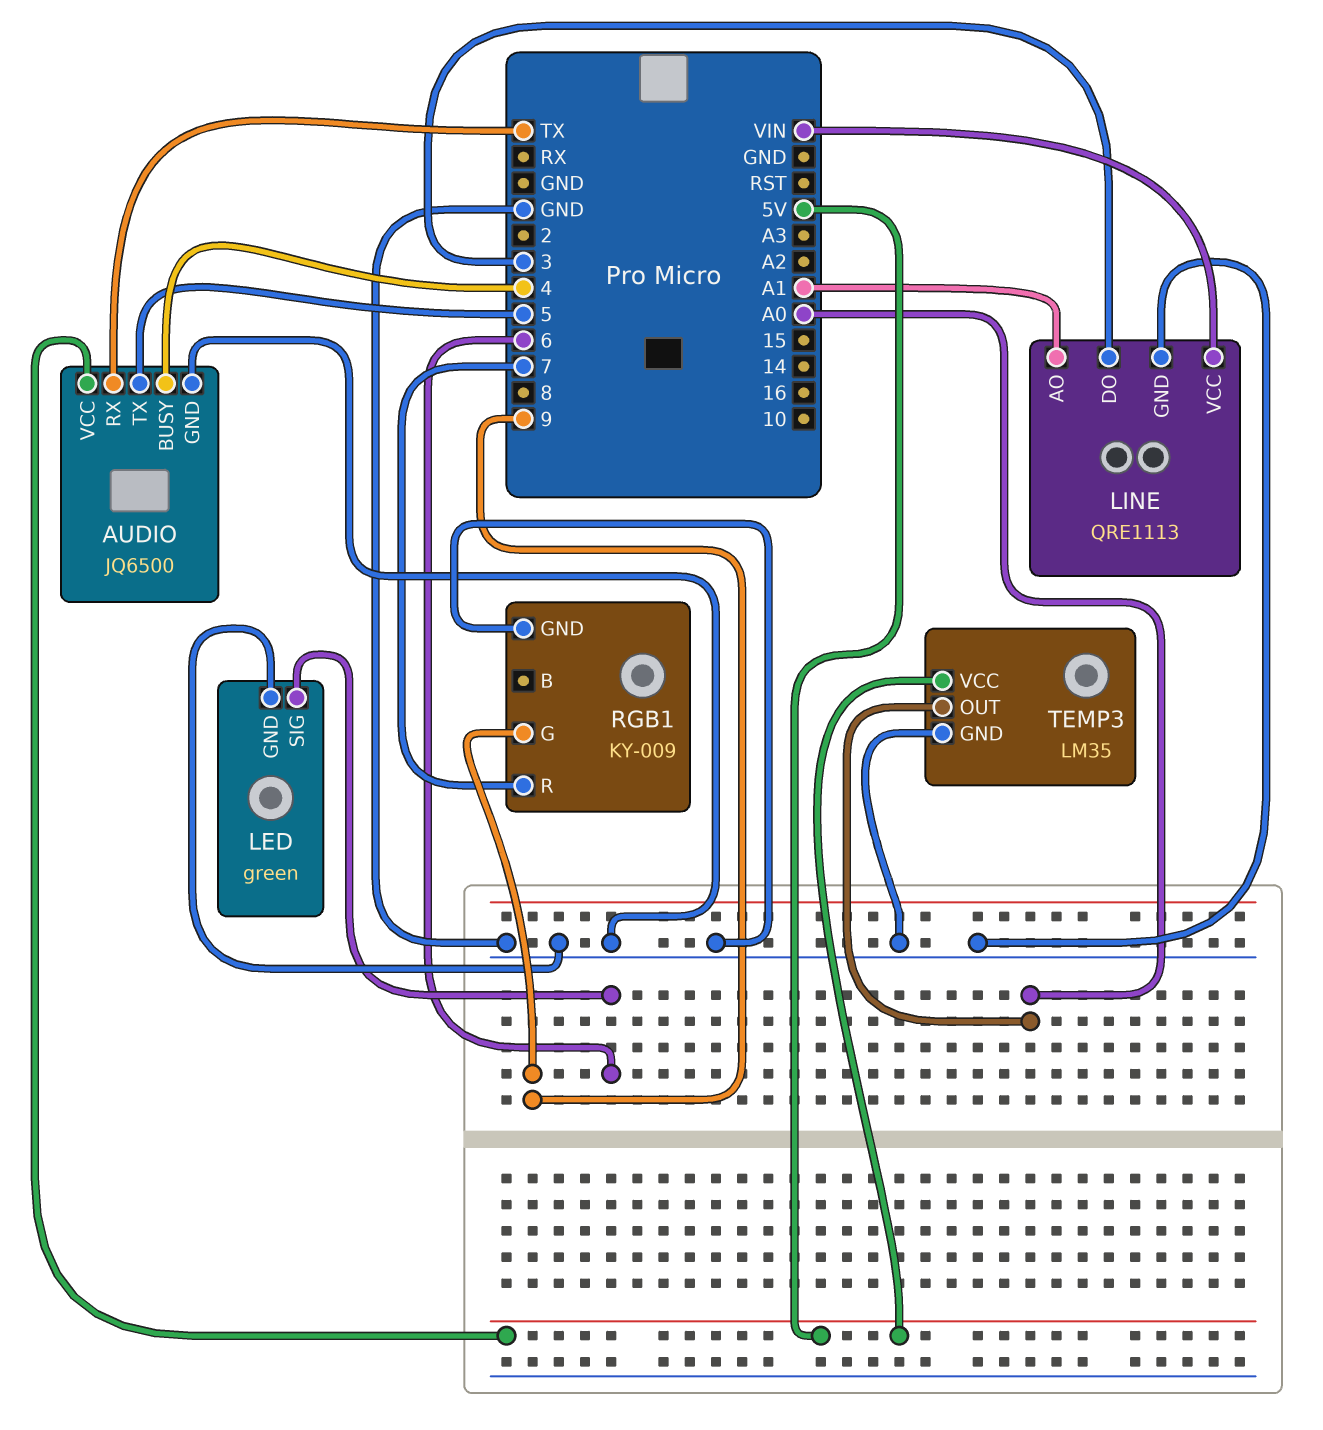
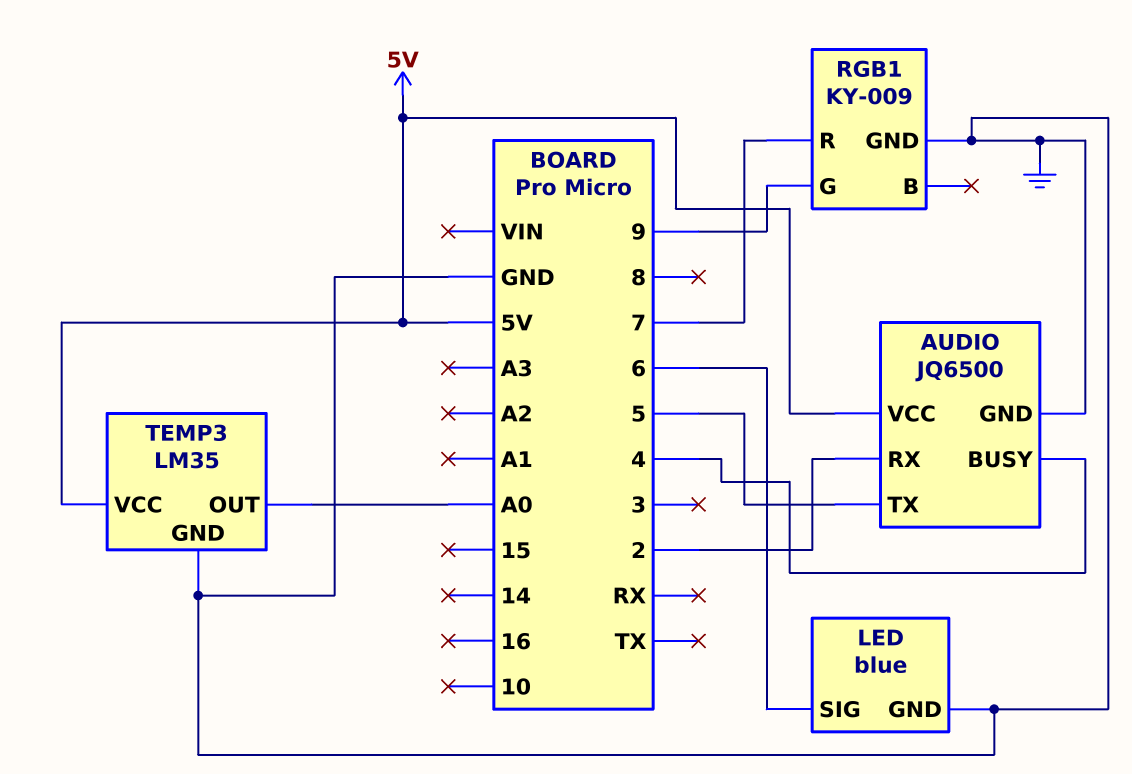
AUDIO pin RX: TX -> 2
LED: green -> blue
LINE: QRE1113 -> none
LINE pin AO: A1 -> none
LINE pin DO: 3 -> none
LINE pin GND: GND -> none
LINE pin VCC: VIN -> none

